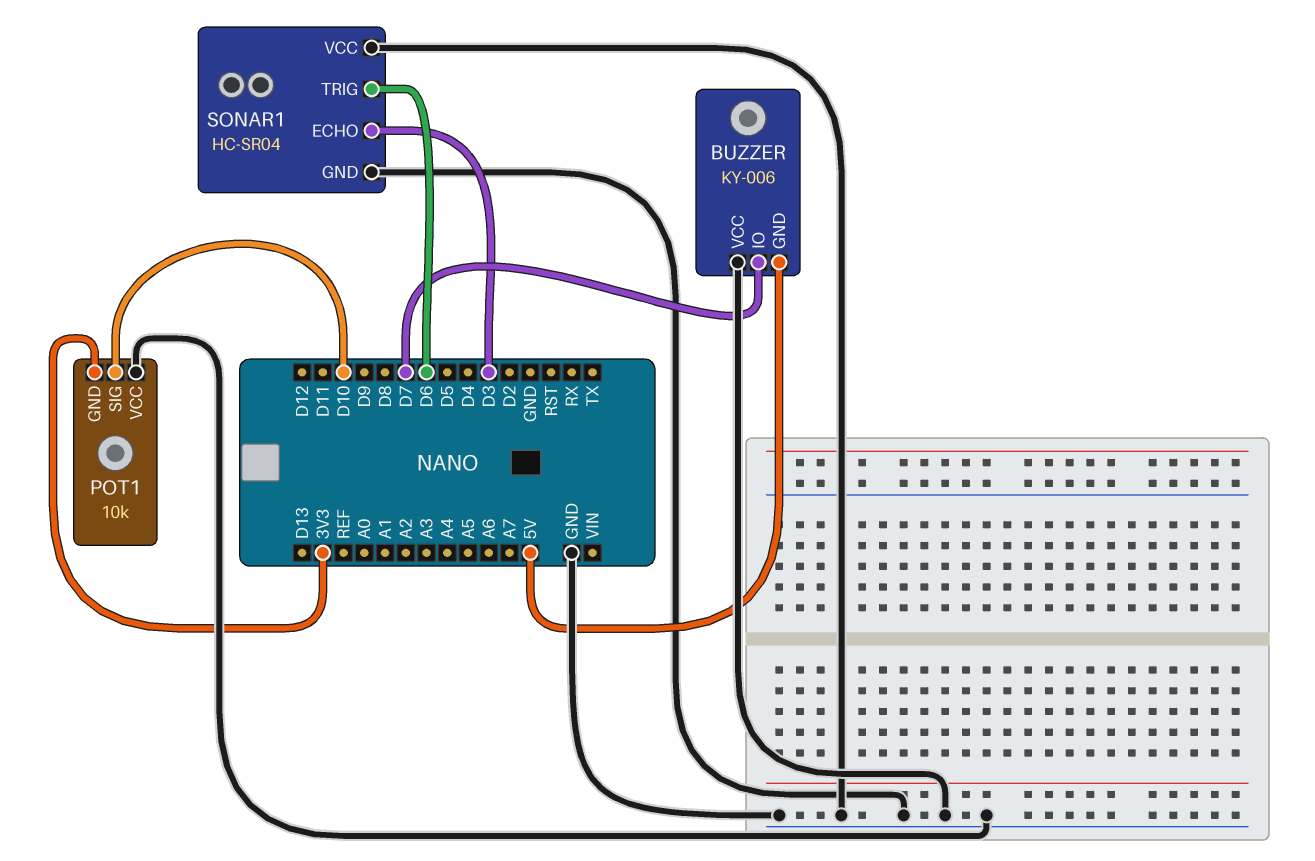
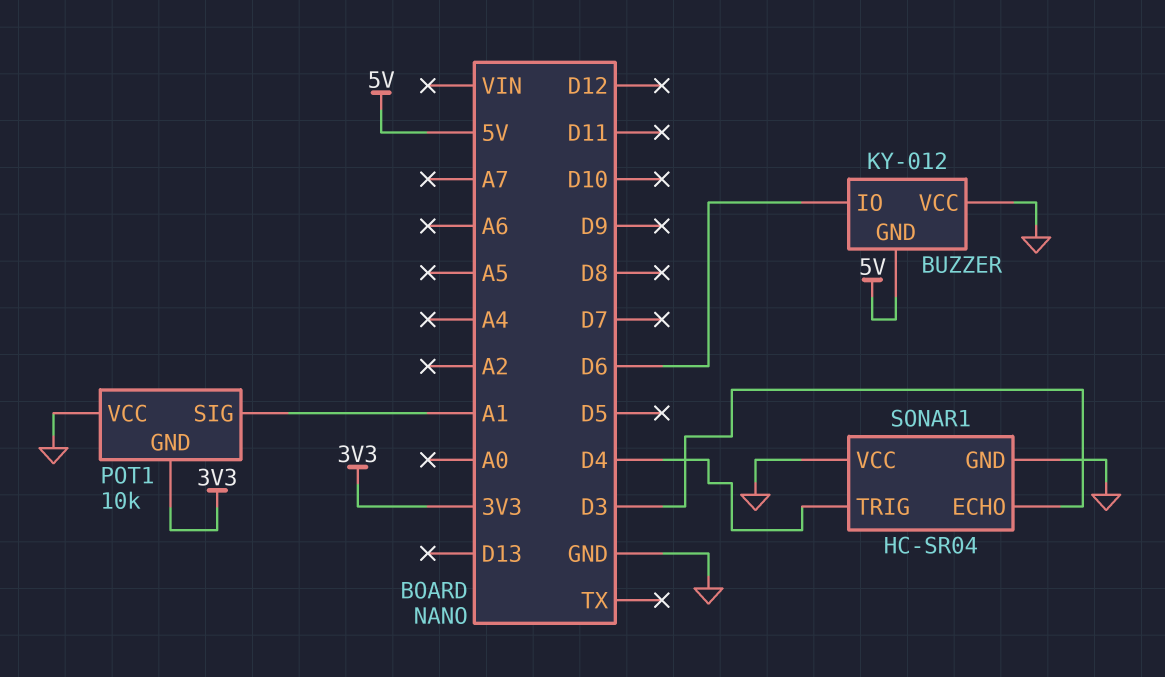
BUZZER: KY-006 -> KY-012
BUZZER pin IO: D7 -> D6
POT1 pin SIG: D10 -> A1
SONAR1 pin TRIG: D6 -> D4

